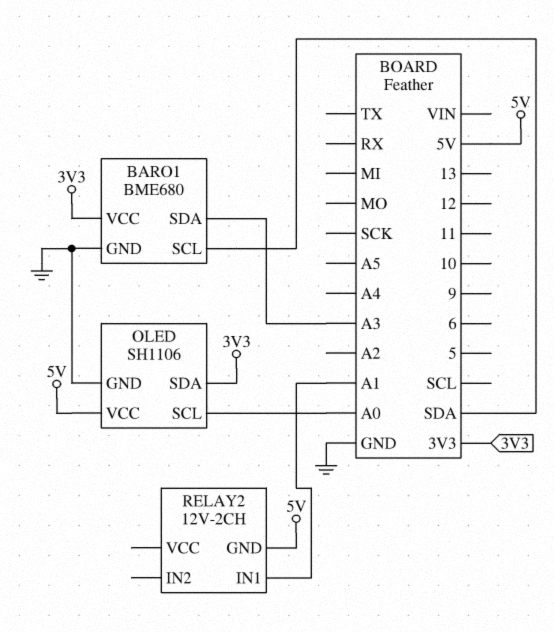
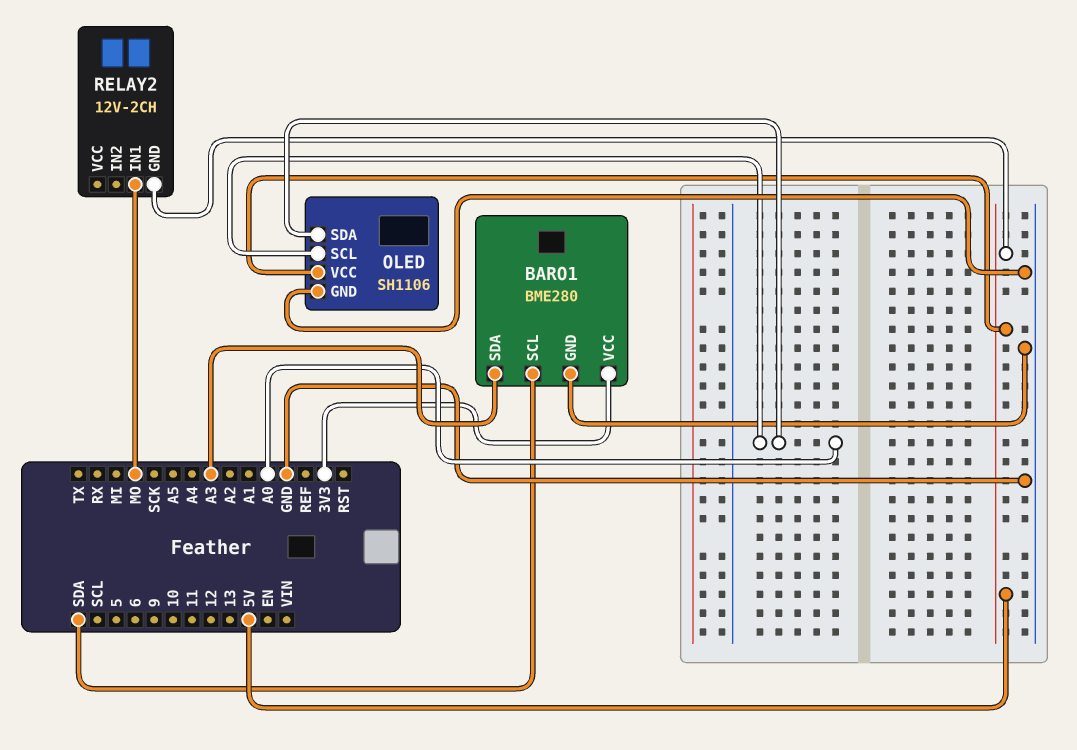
BARO1: BME680 -> BME280
OLED pin SDA: 3V3 -> A0
RELAY2 pin IN1: A1 -> MO

